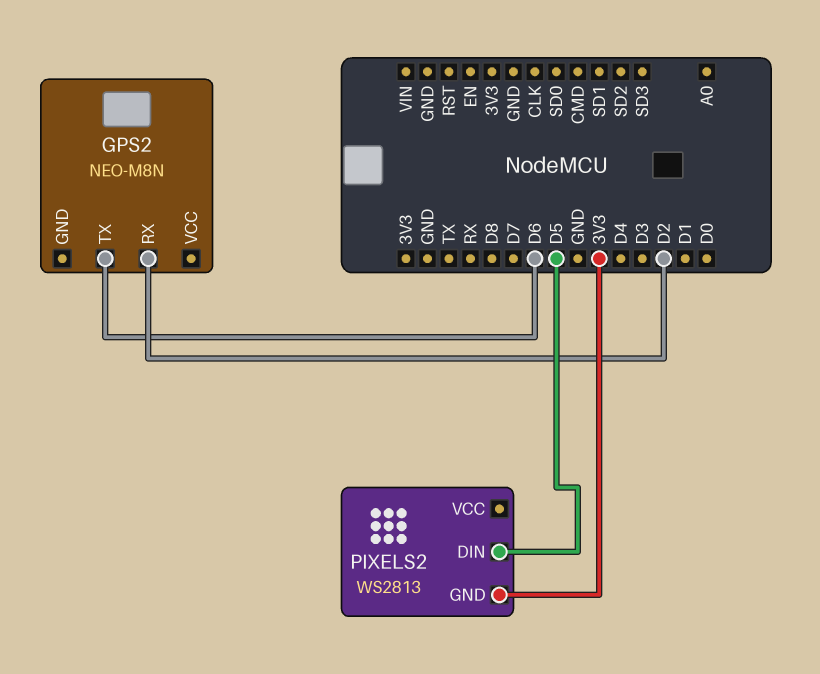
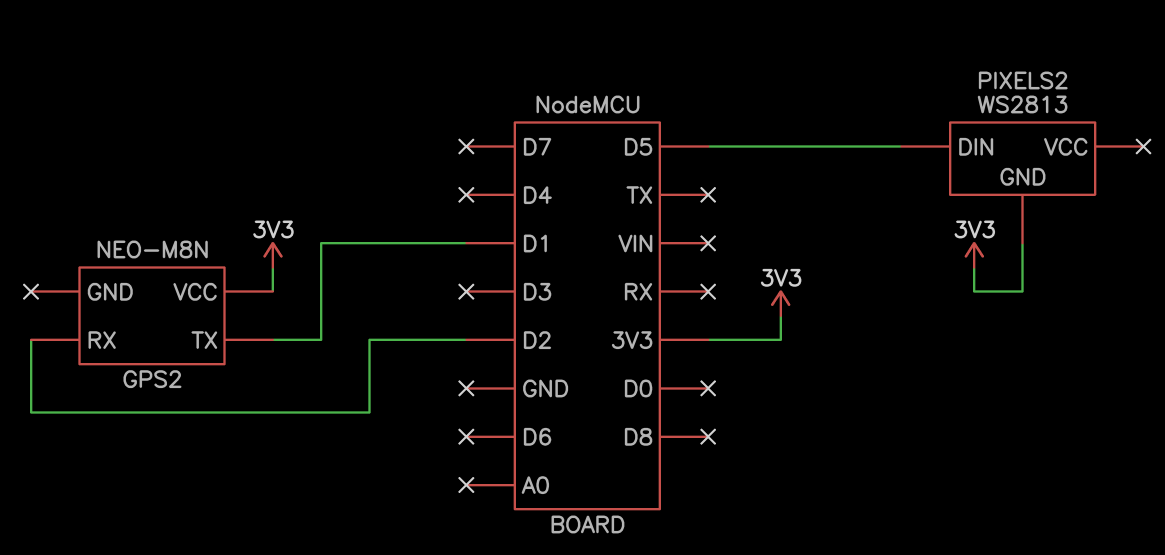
GPS2 pin TX: D6 -> D1
GPS2 pin VCC: none -> 3V3

